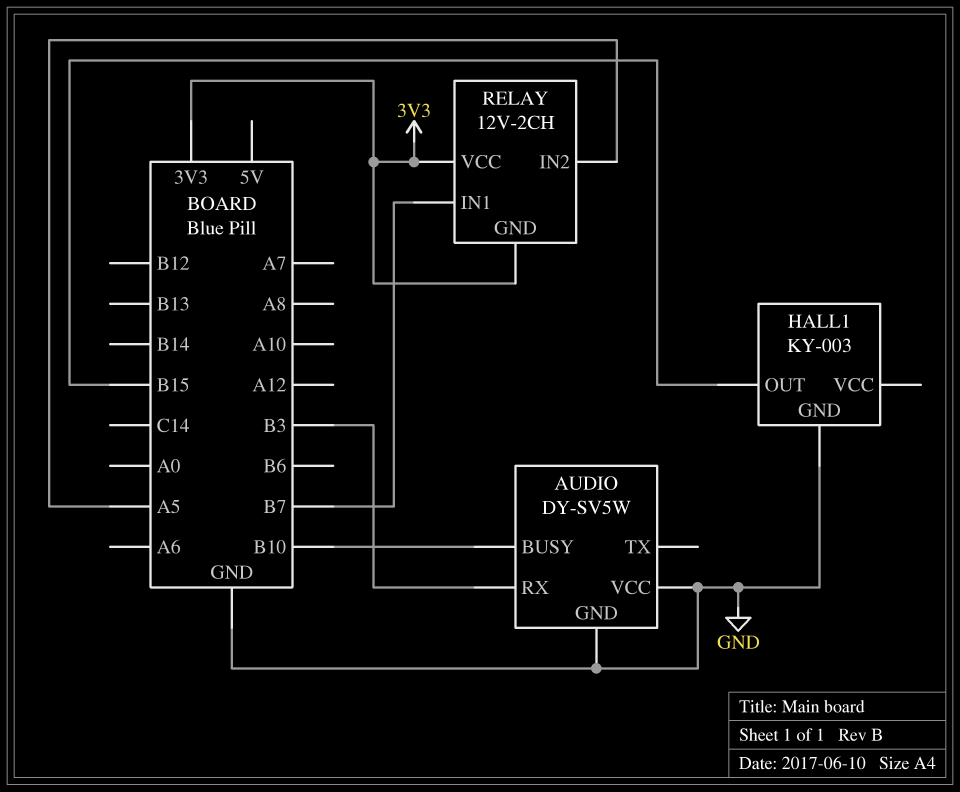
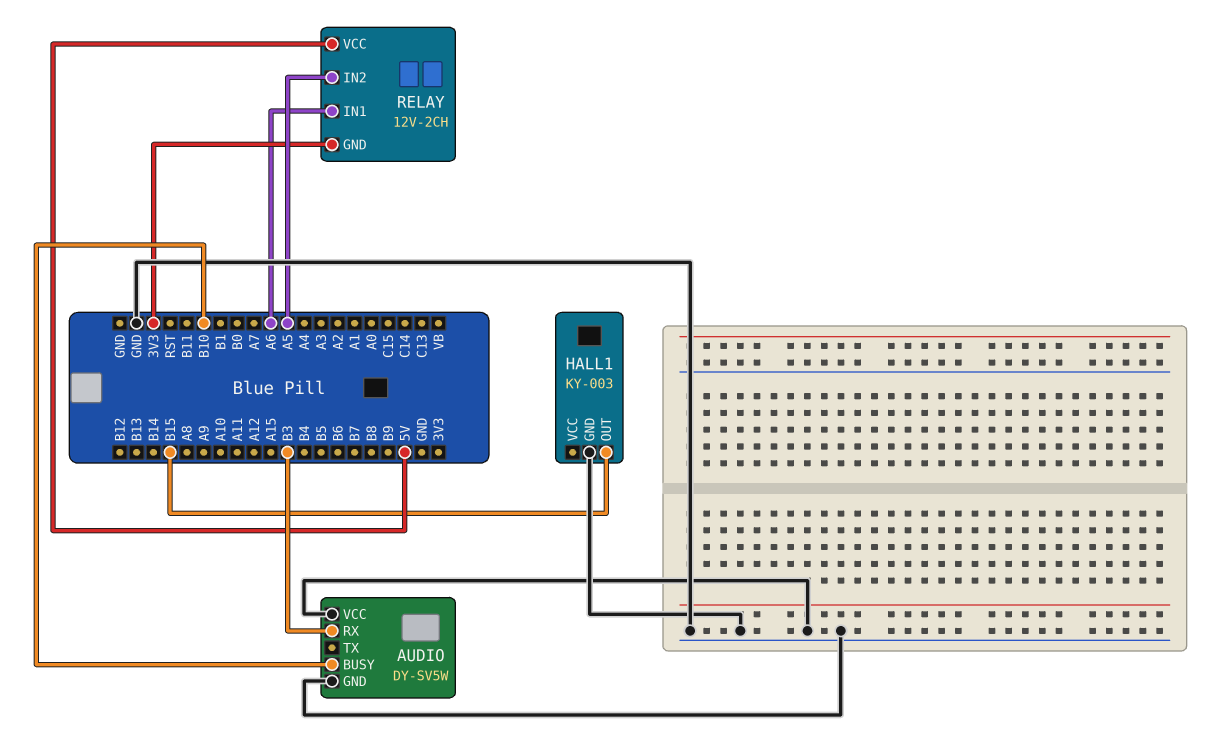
RELAY pin IN1: B7 -> A6
RELAY pin VCC: 3V3 -> 5V

